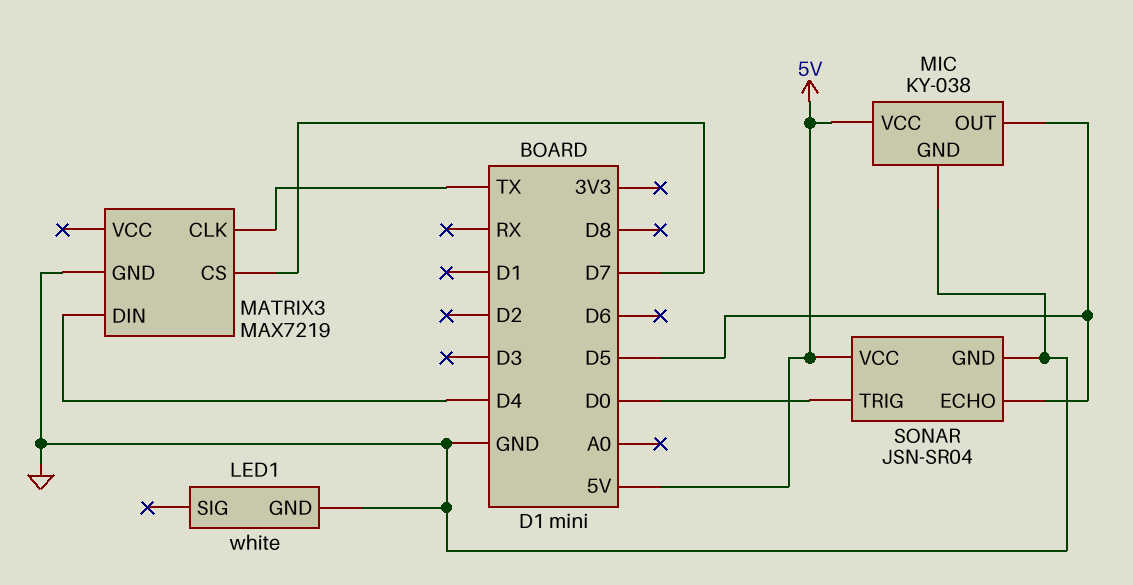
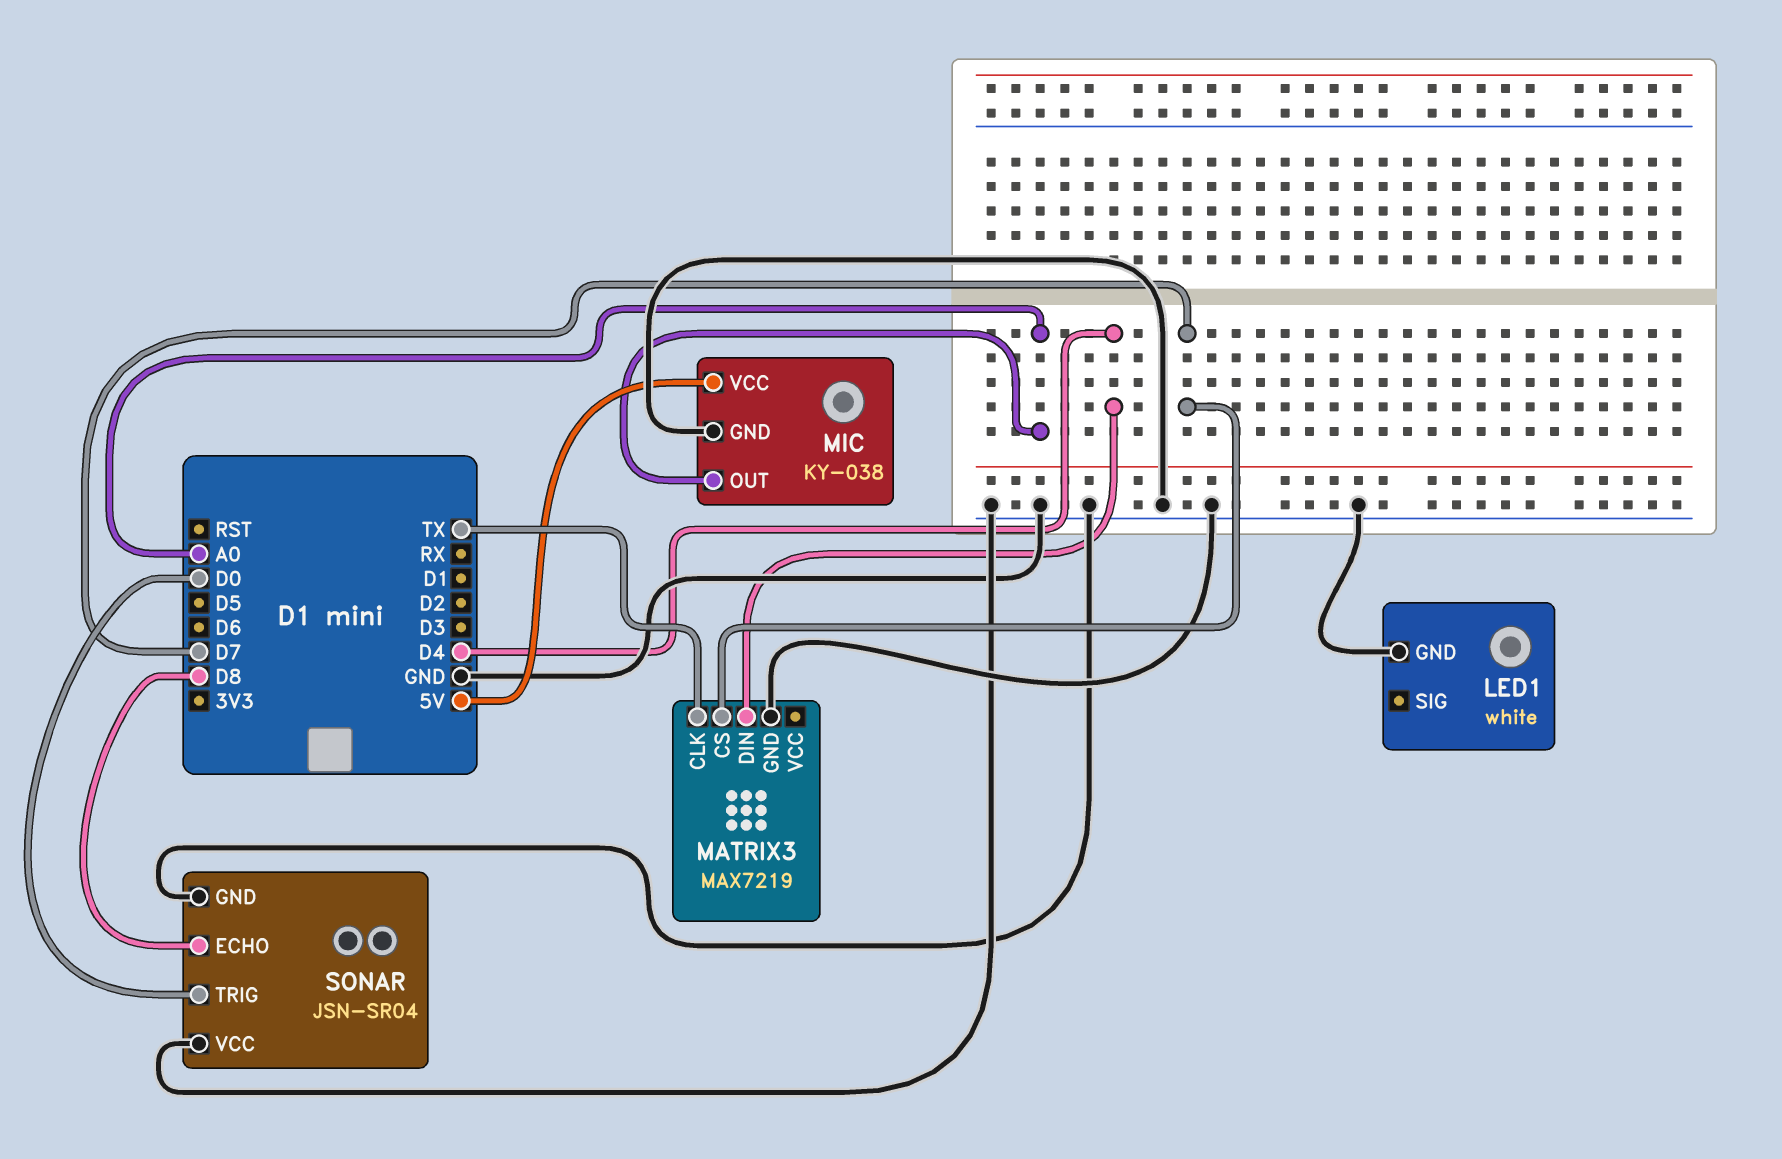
MIC pin OUT: D5 -> A0
SONAR pin ECHO: D5 -> D8
SONAR pin VCC: 5V -> GND

